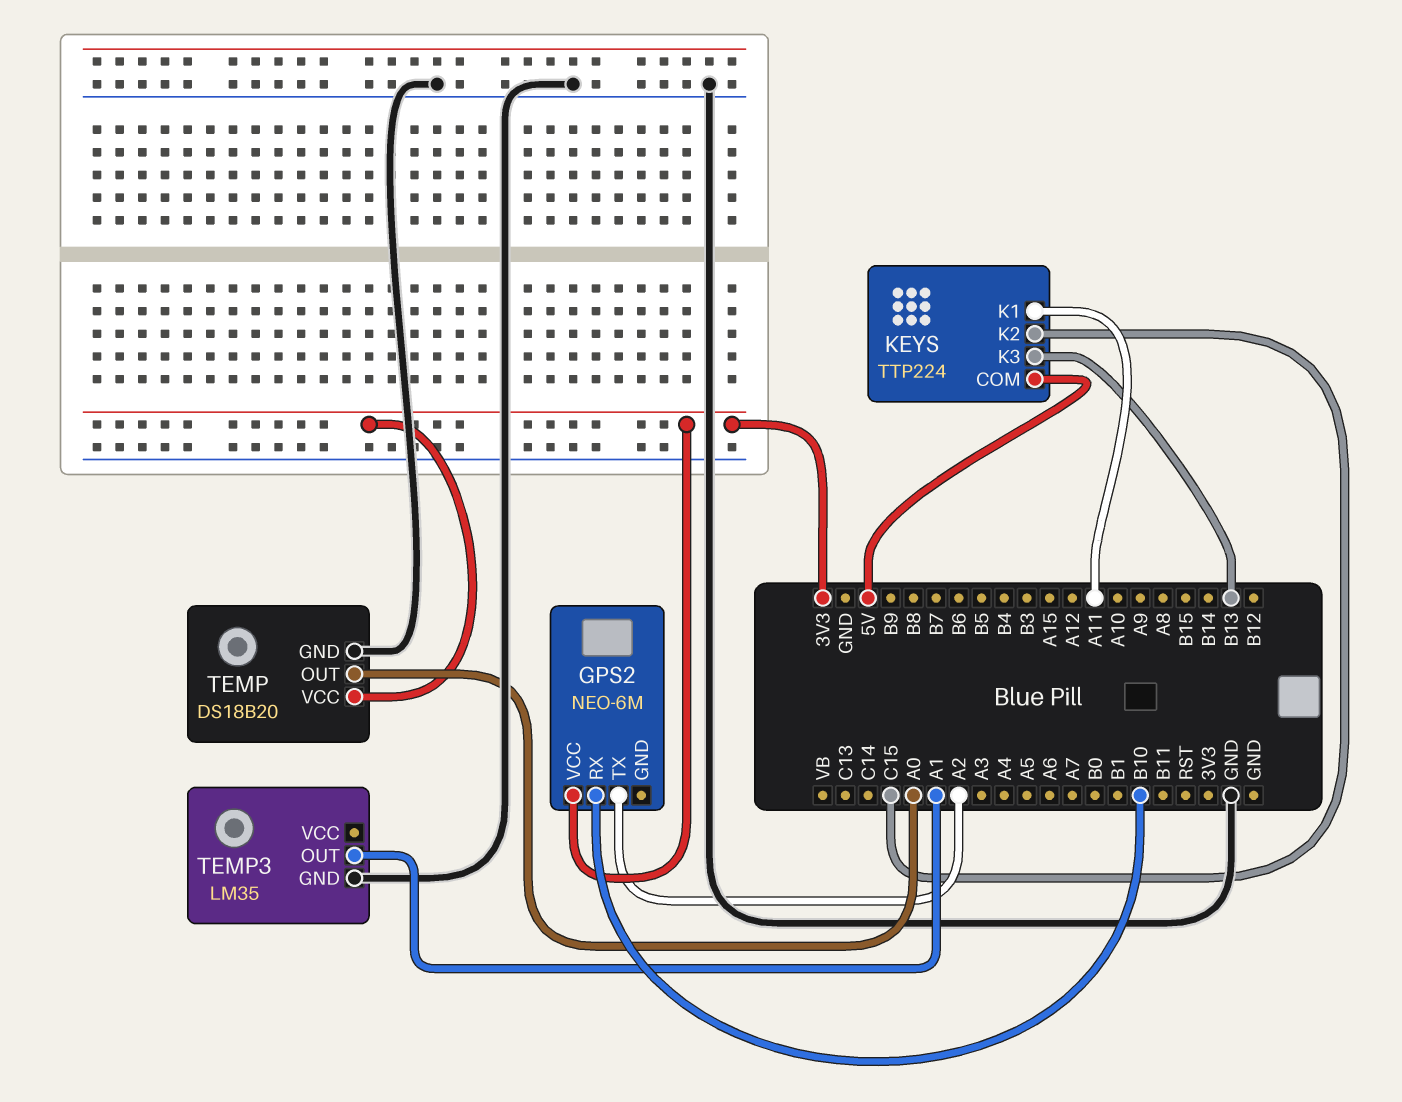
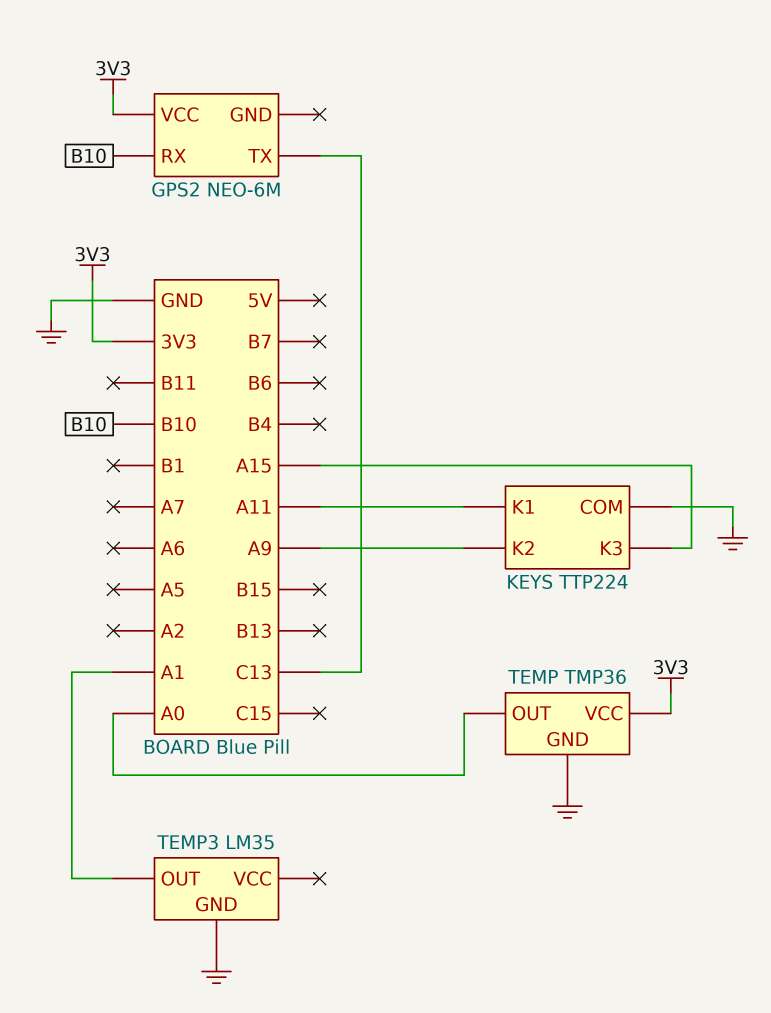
GPS2 pin TX: A2 -> C13
KEYS pin COM: 5V -> GND
KEYS pin K2: C15 -> A9
KEYS pin K3: B13 -> A15
TEMP: DS18B20 -> TMP36

